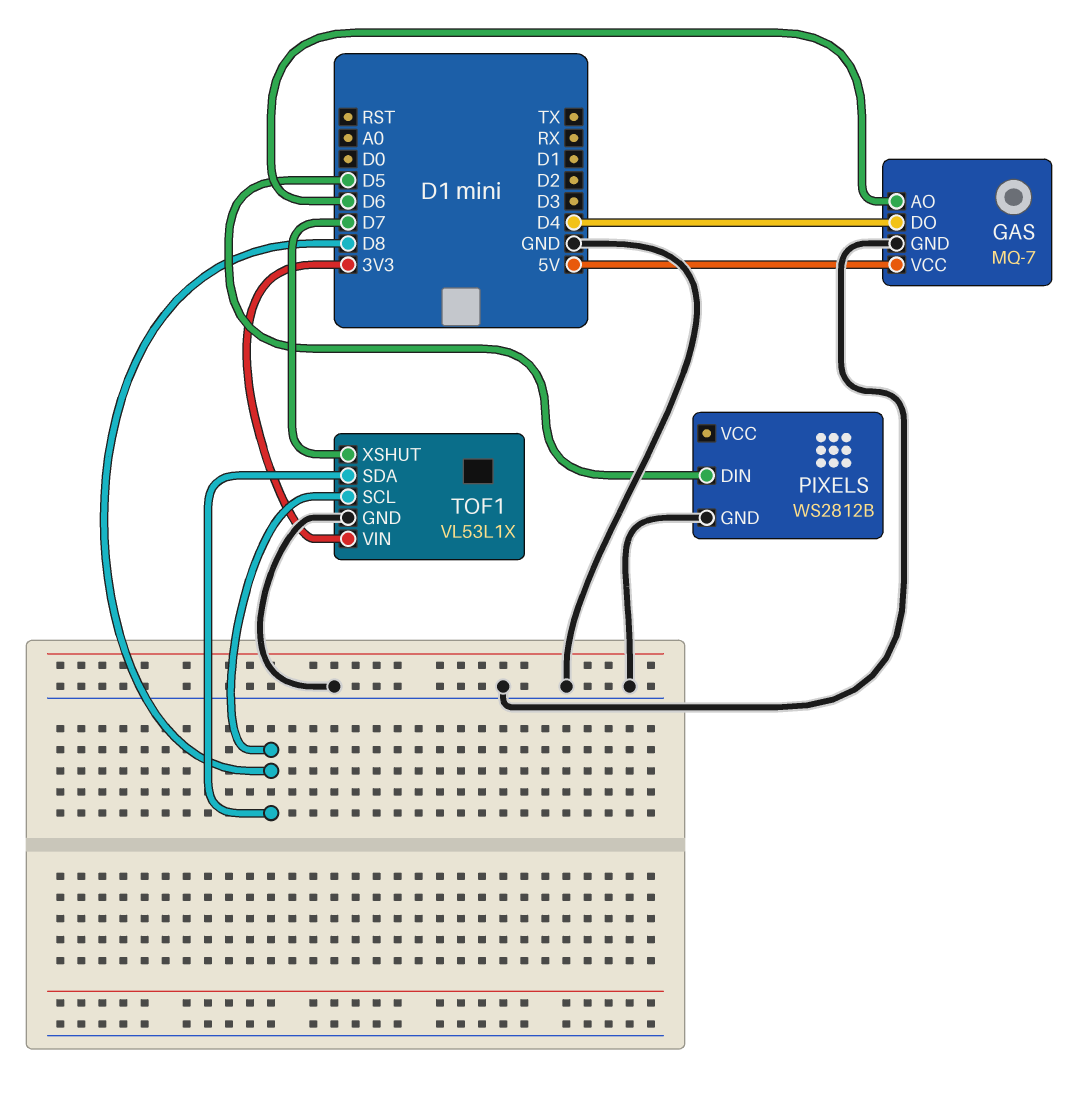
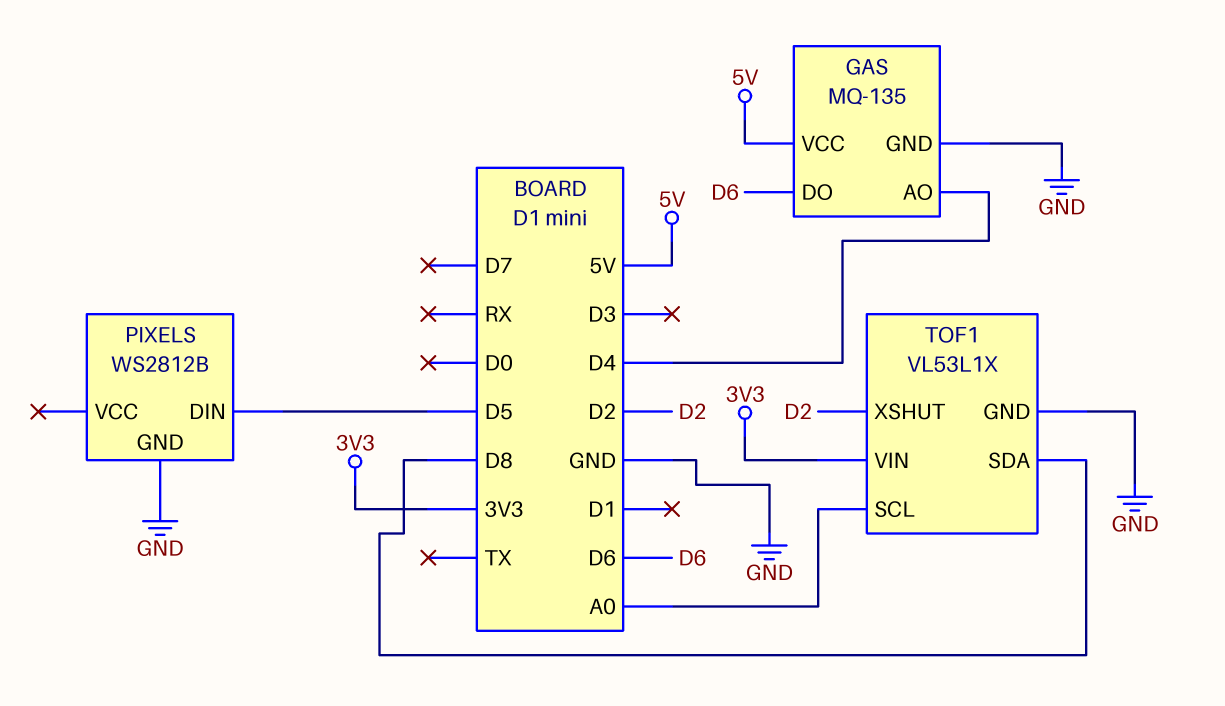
GAS: MQ-7 -> MQ-135
GAS pin AO: D6 -> D4
GAS pin DO: D4 -> D6
TOF1 pin SCL: D8 -> A0
TOF1 pin XSHUT: D7 -> D2

